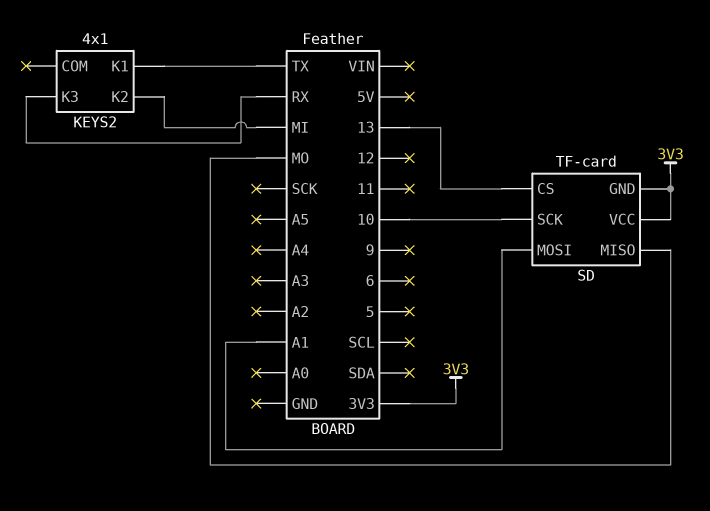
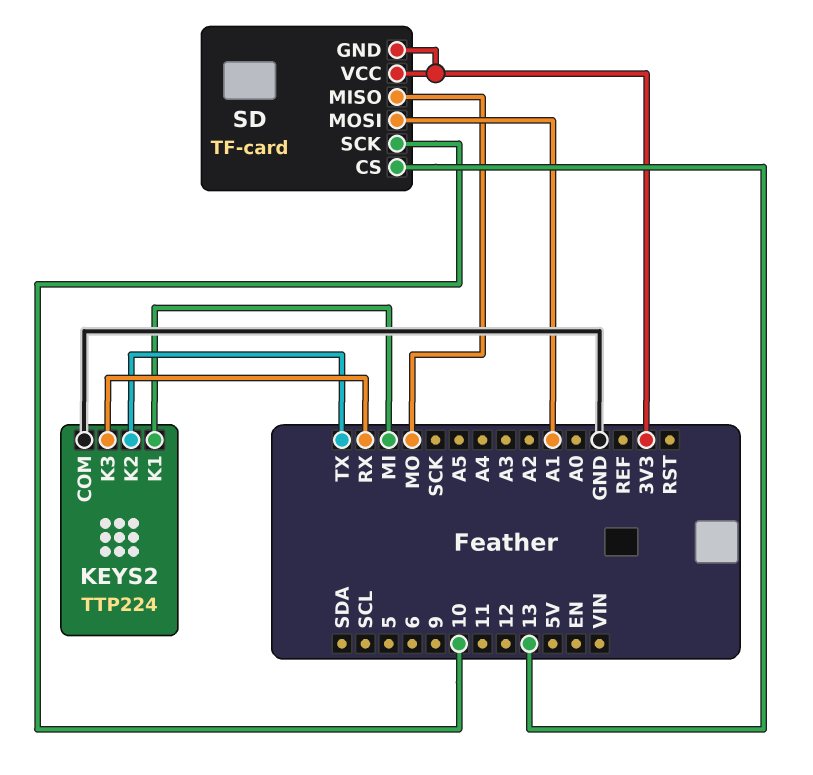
KEYS2: 4x1 -> TTP224
KEYS2 pin COM: none -> GND
KEYS2 pin K1: TX -> MI
KEYS2 pin K2: MI -> TX

